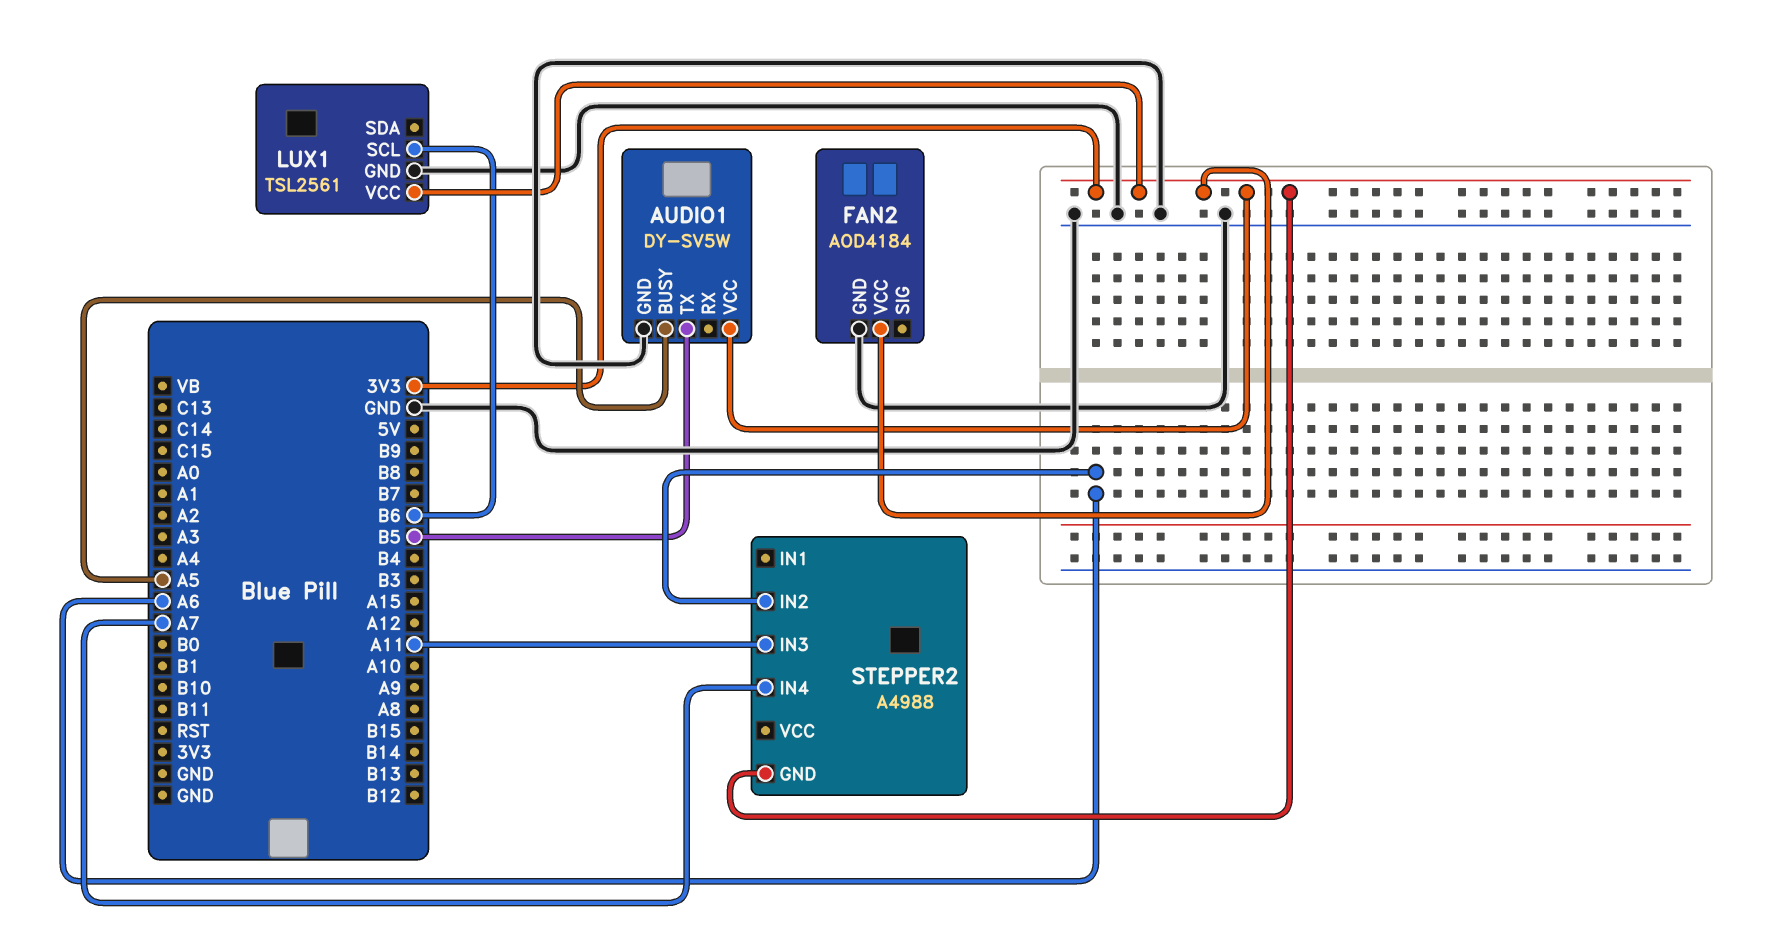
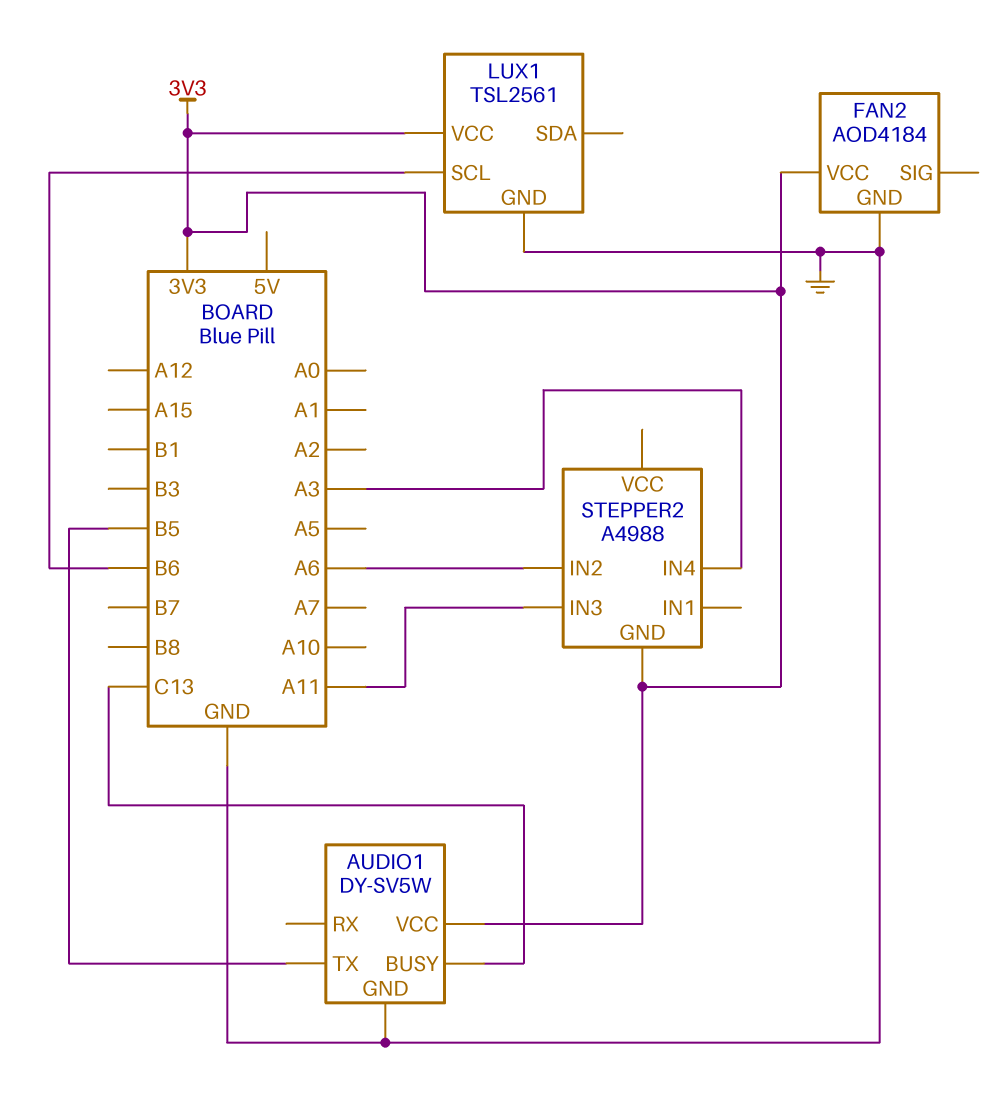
AUDIO1 pin BUSY: A5 -> C13
STEPPER2 pin IN4: A7 -> A3

